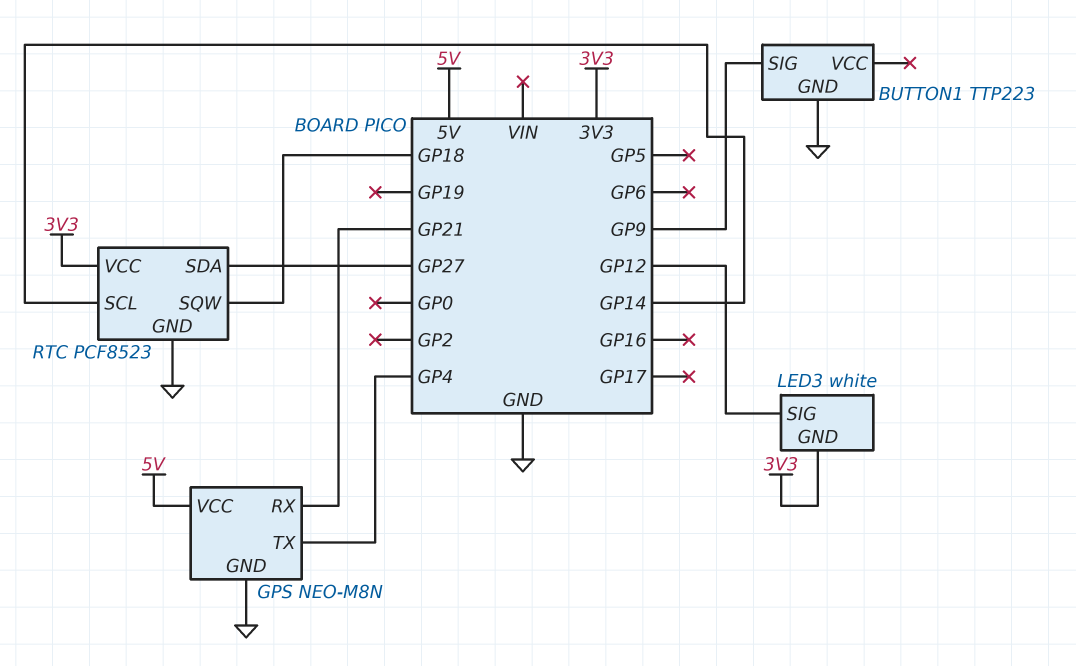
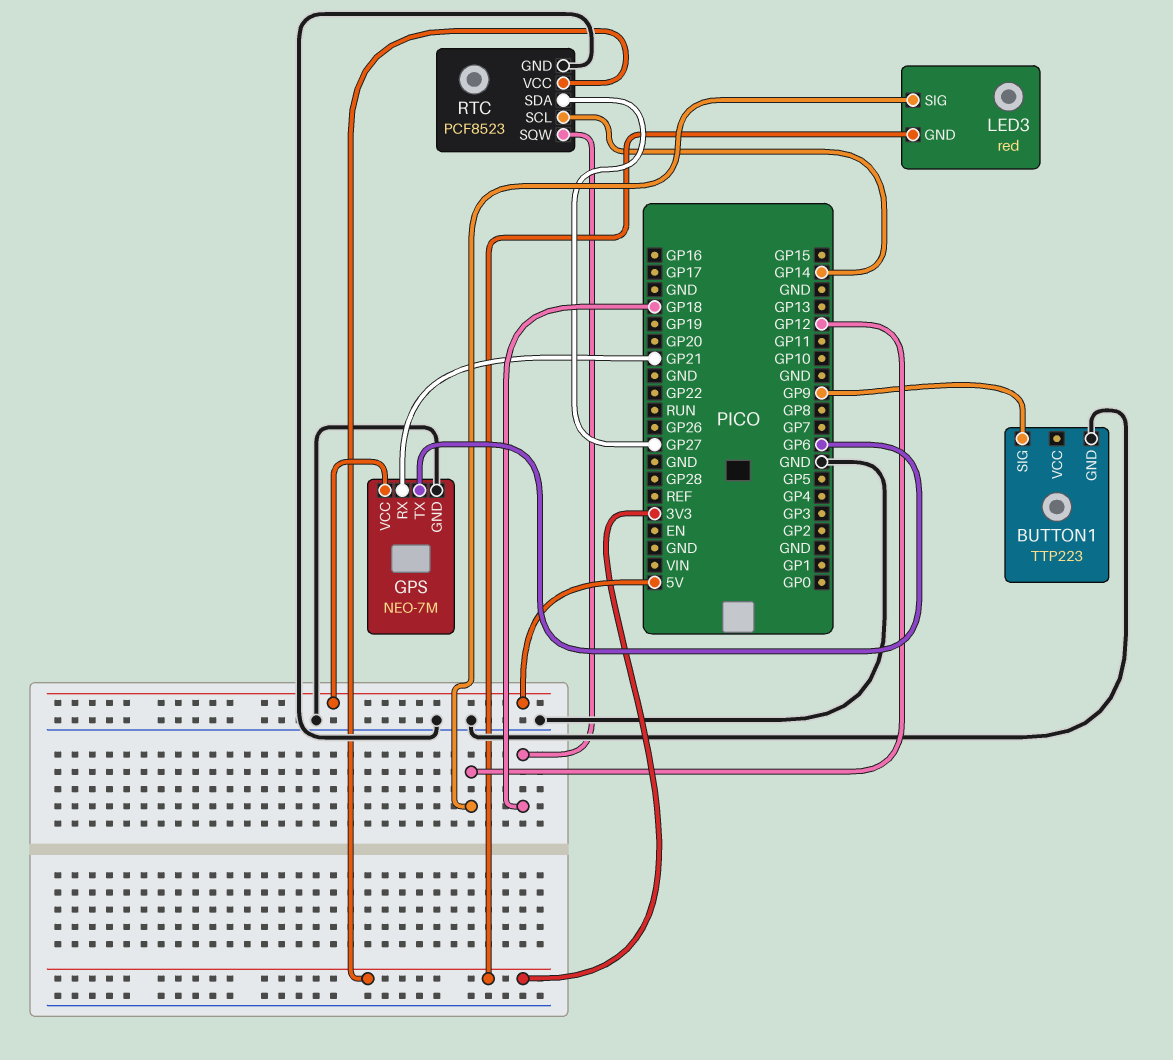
GPS: NEO-M8N -> NEO-7M
GPS pin TX: GP4 -> GP6
LED3: white -> red

